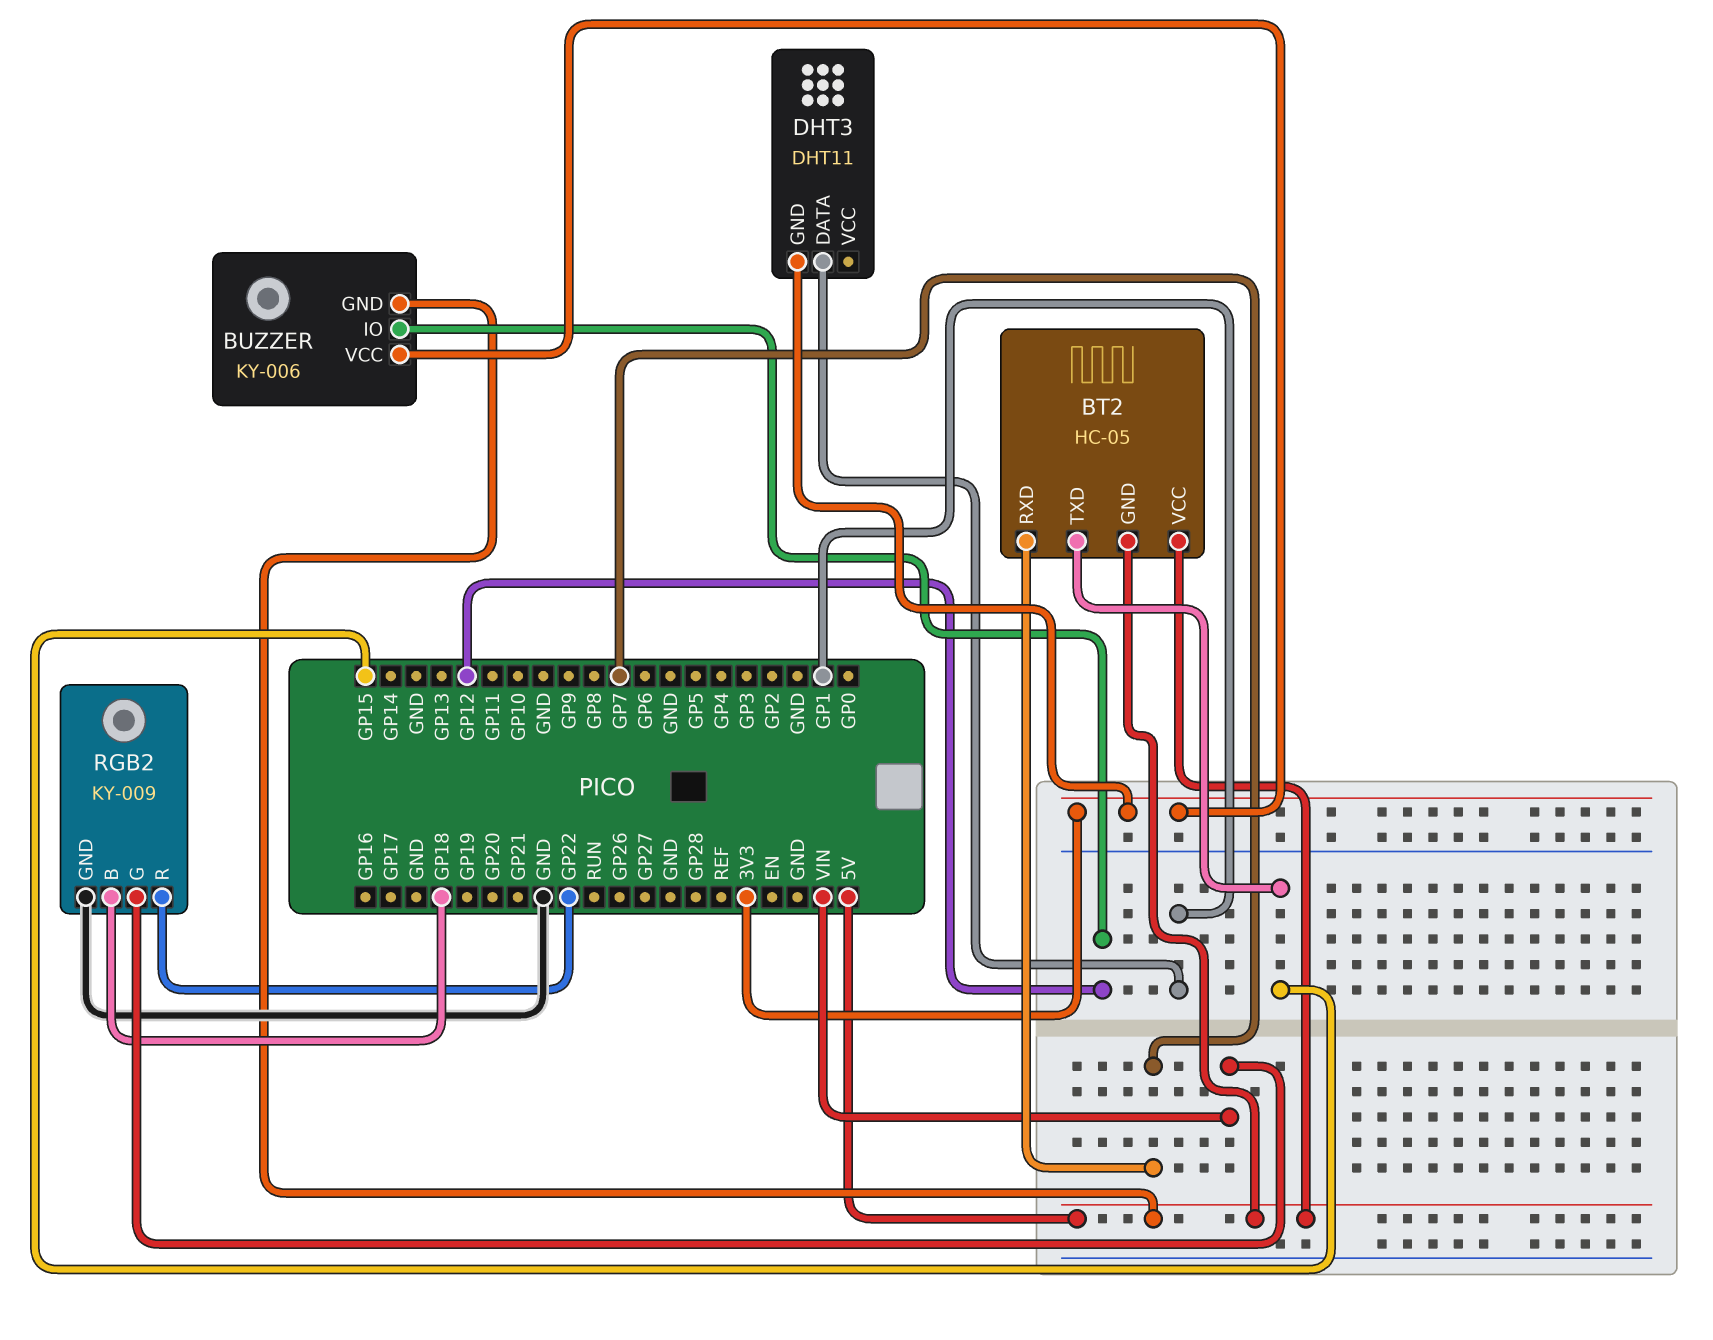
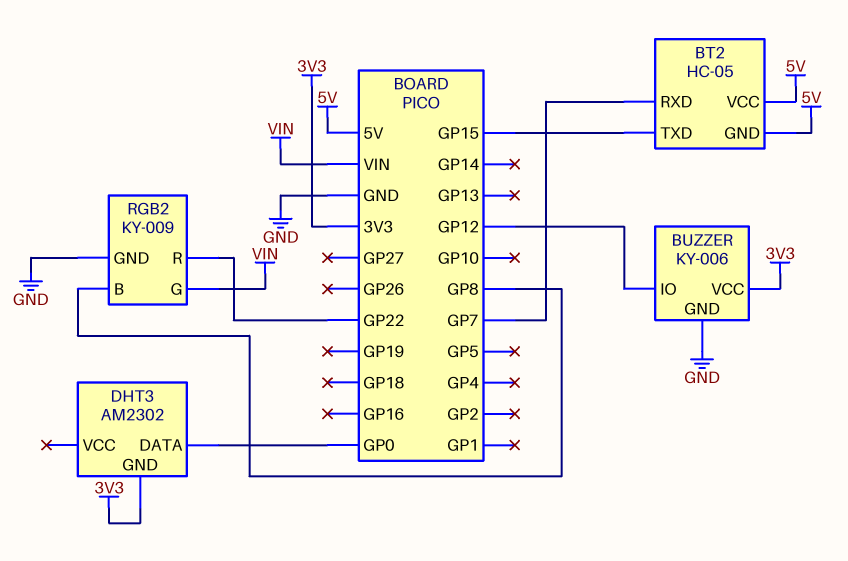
BUZZER pin GND: 5V -> GND
DHT3: DHT11 -> AM2302
DHT3 pin DATA: GP1 -> GP0
RGB2 pin B: GP18 -> GP8

